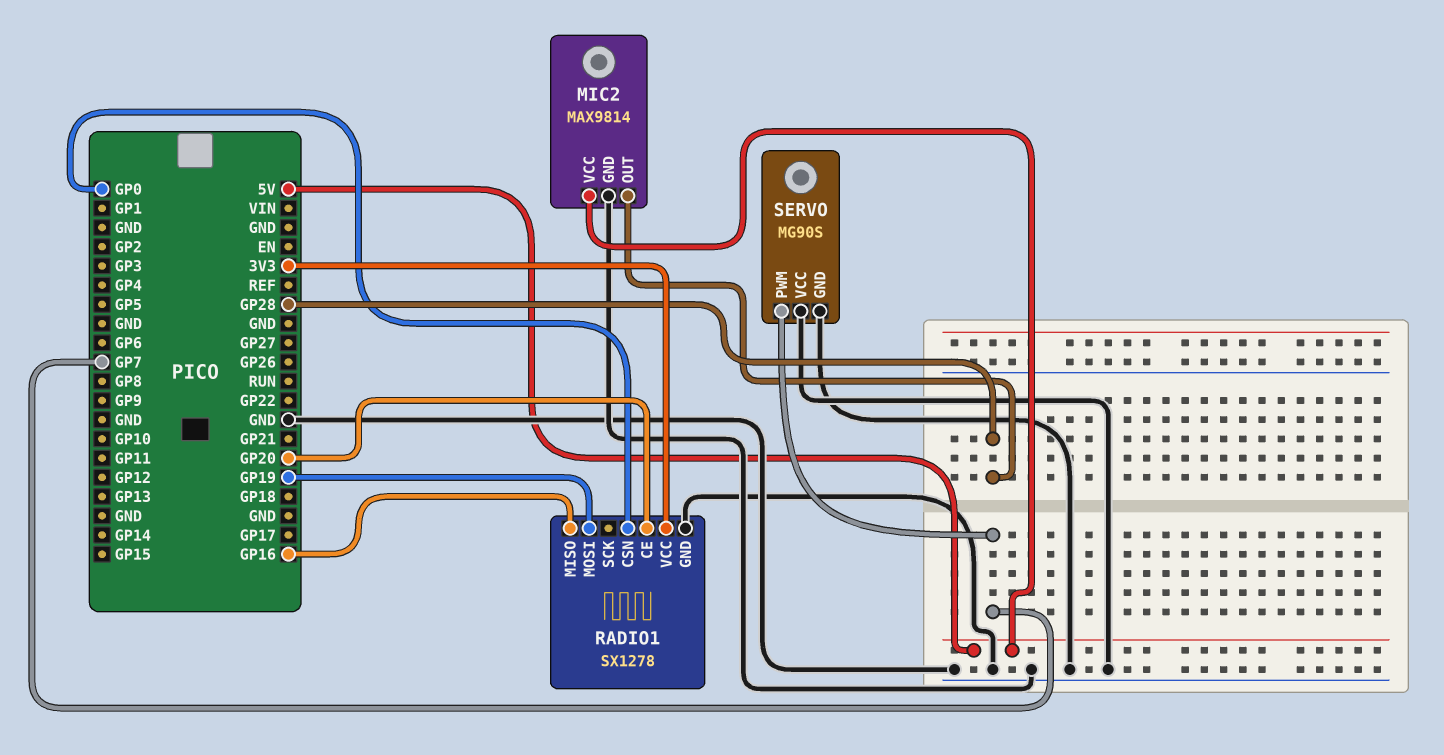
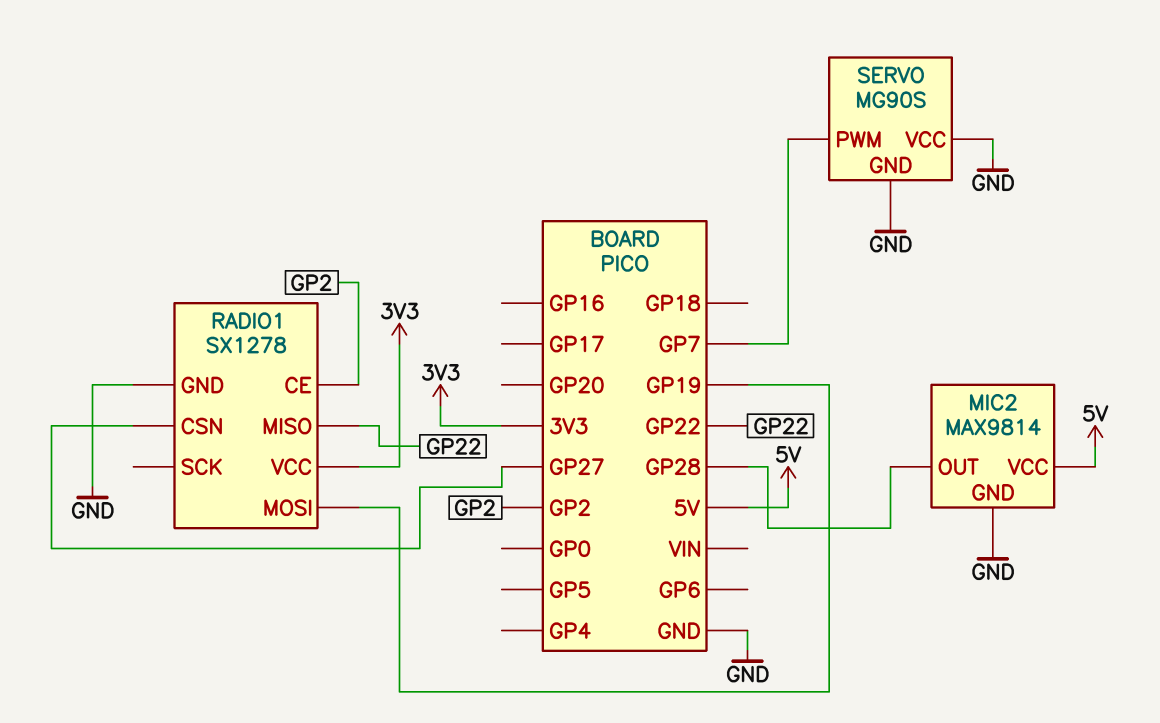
RADIO1 pin CE: GP20 -> GP2
RADIO1 pin CSN: GP0 -> GP27
RADIO1 pin MISO: GP16 -> GP22

